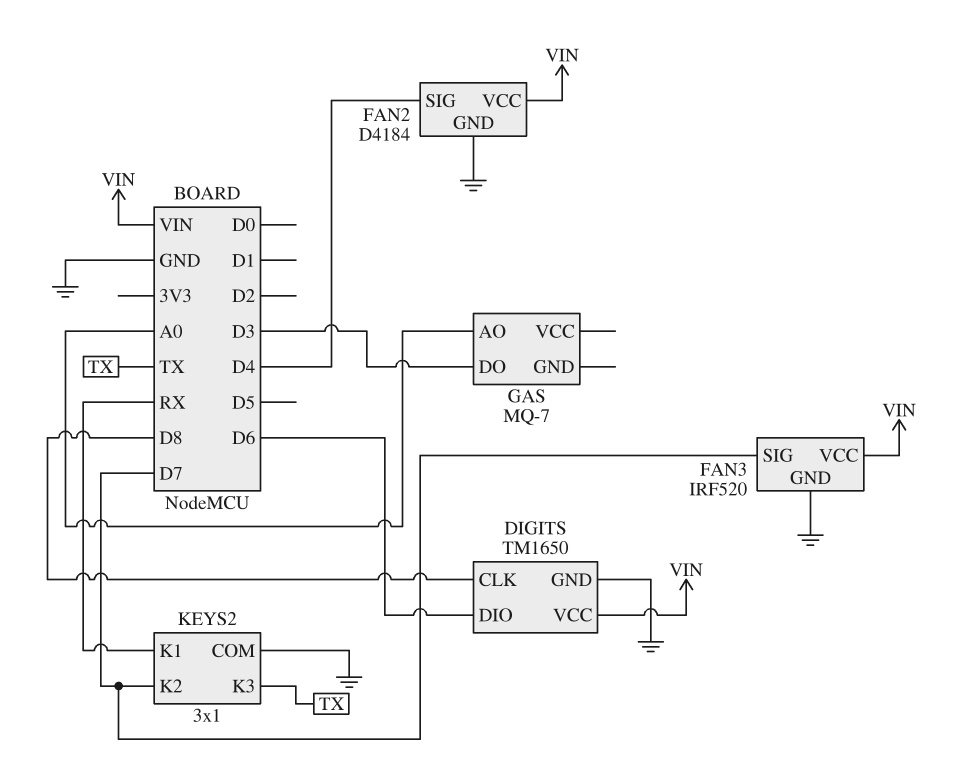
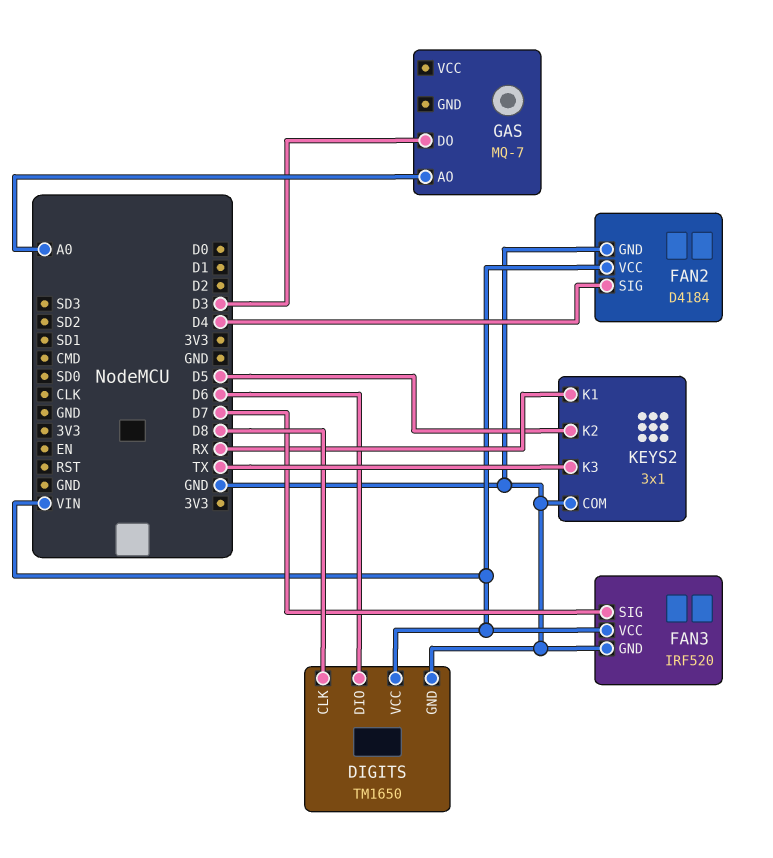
KEYS2 pin K2: D7 -> D5

